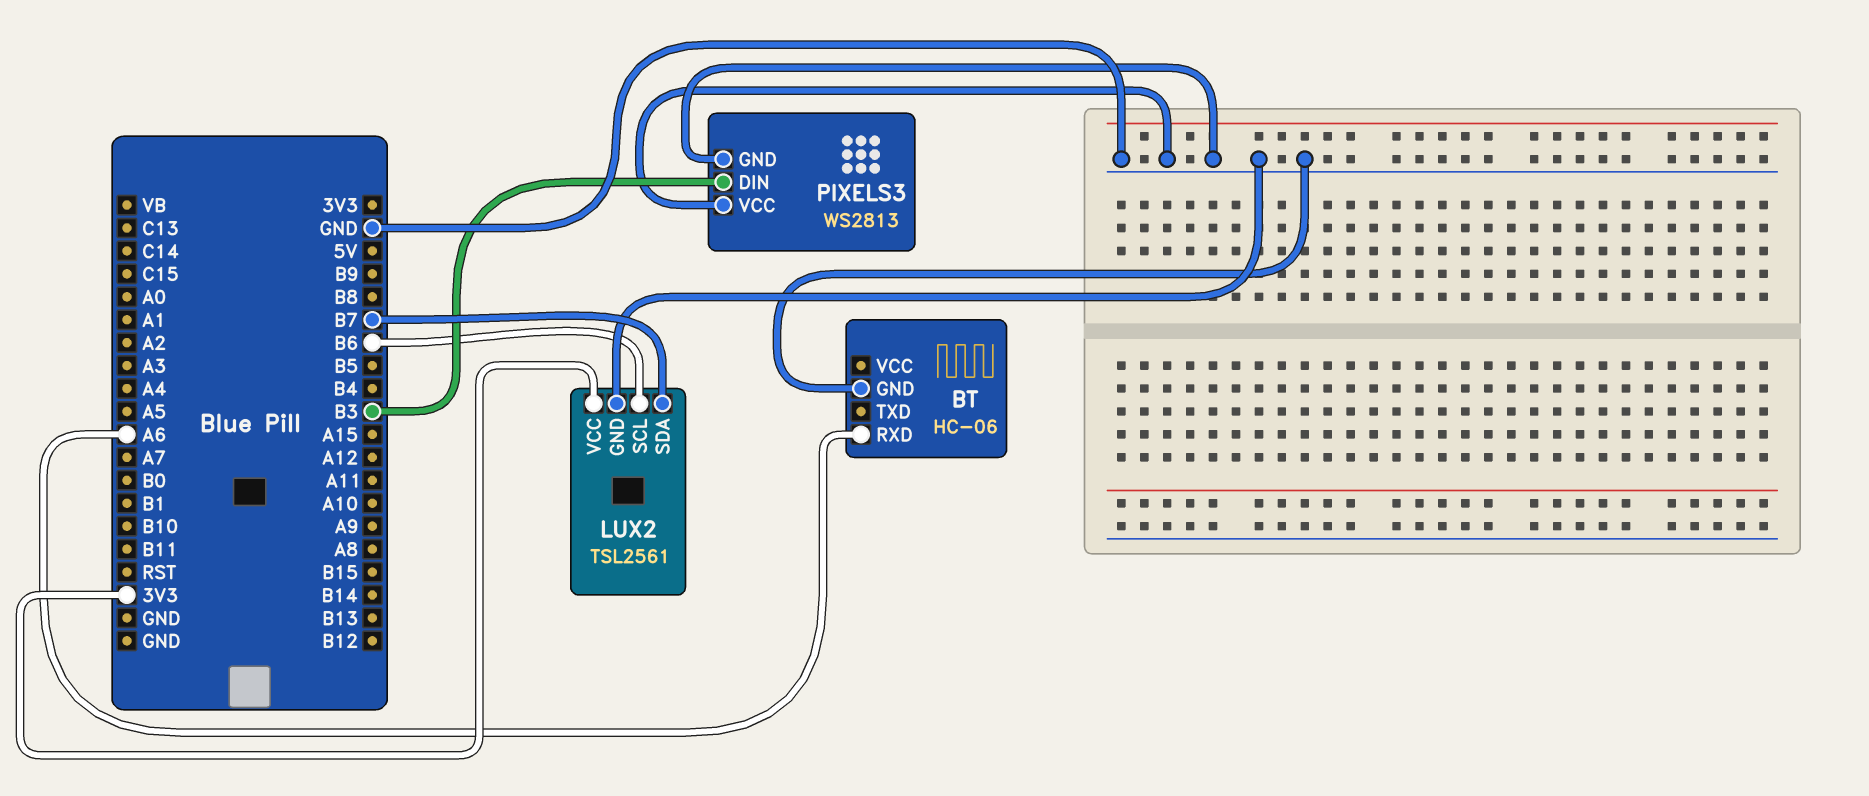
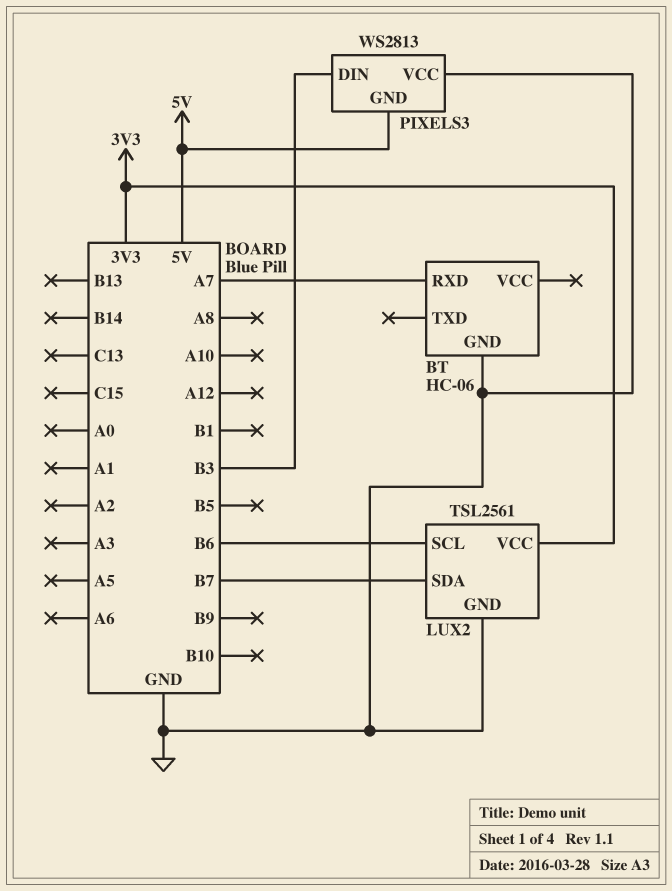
BT pin RXD: A6 -> A7
PIXELS3 pin GND: GND -> 5V

